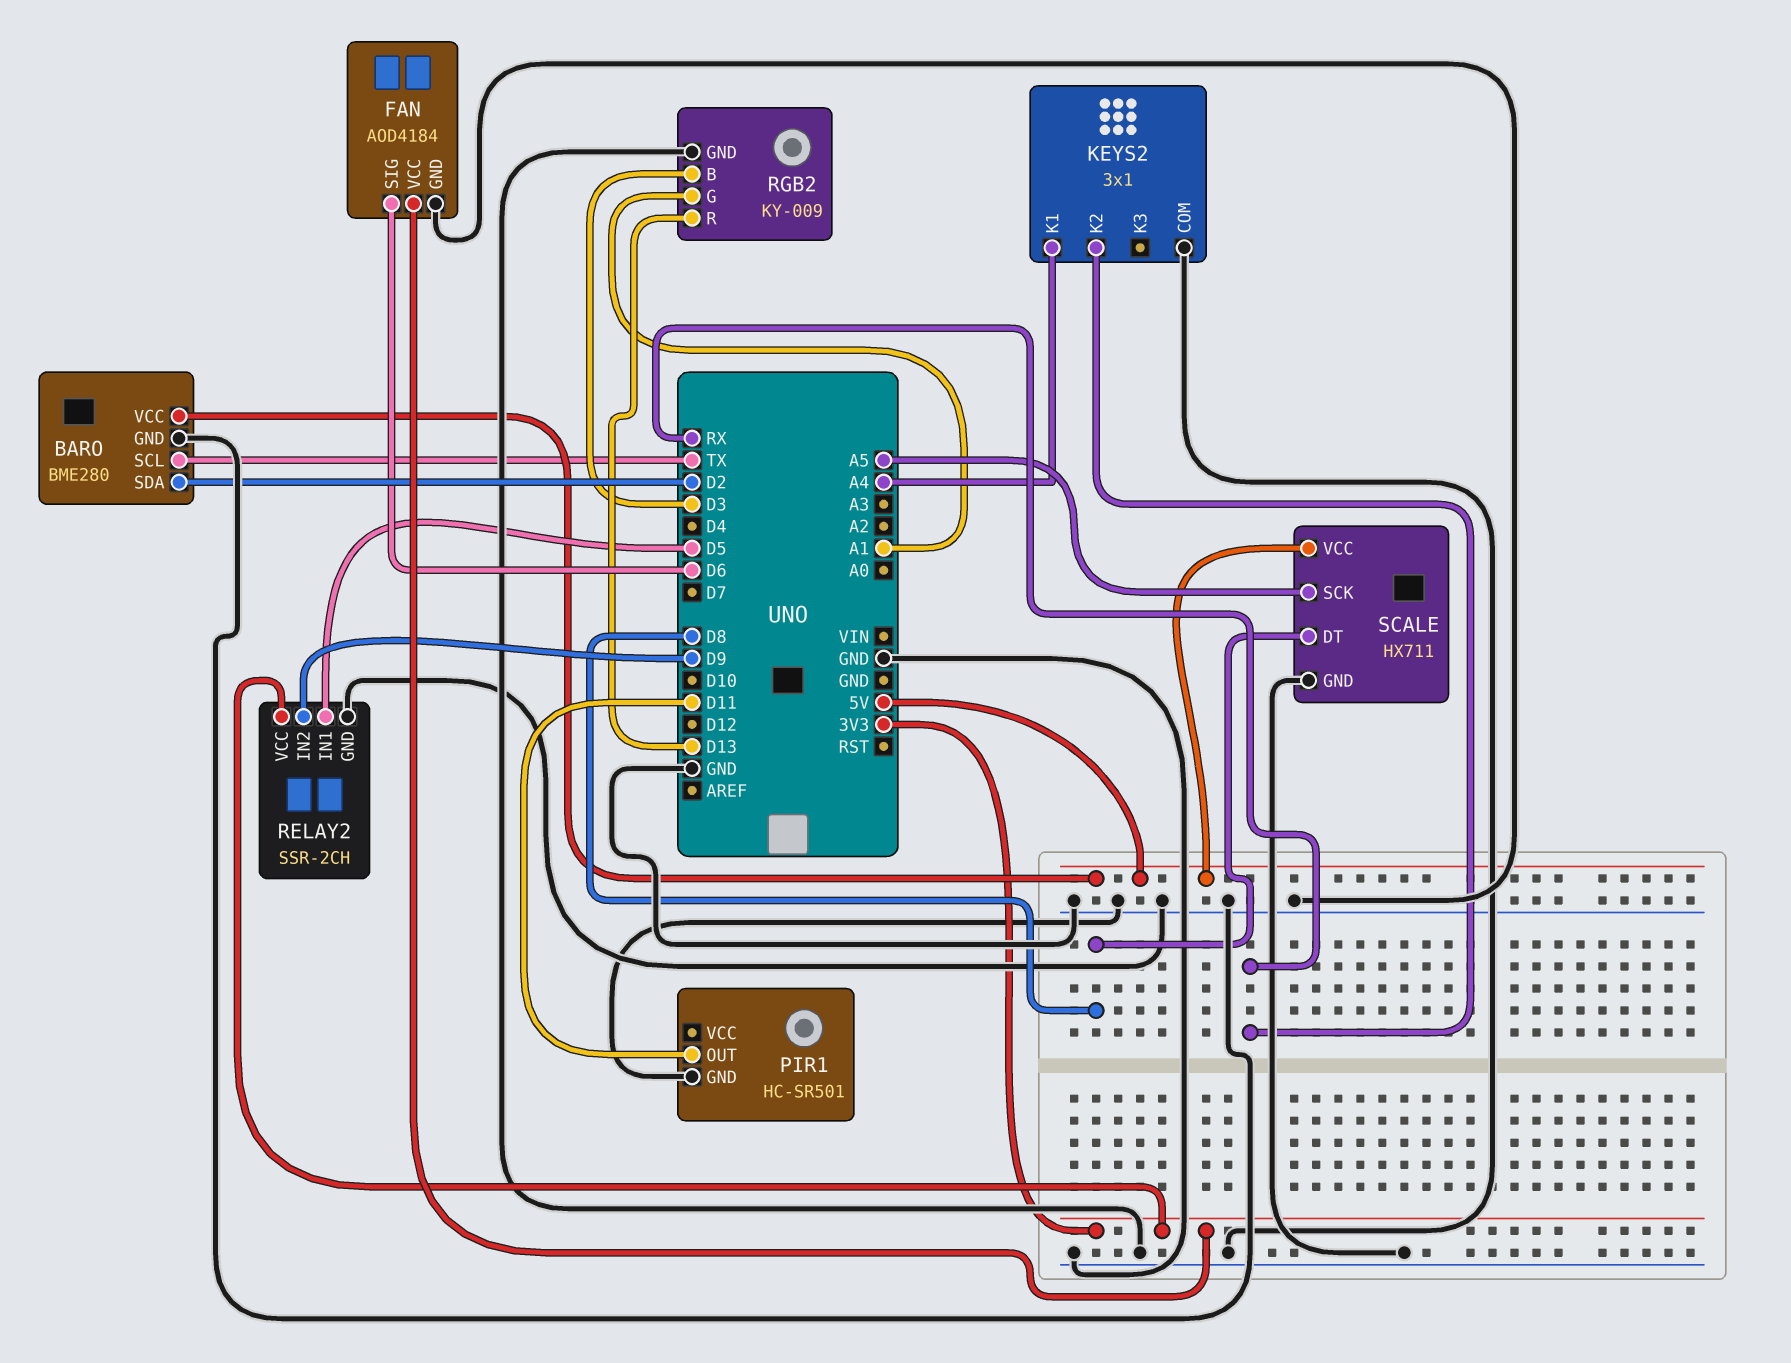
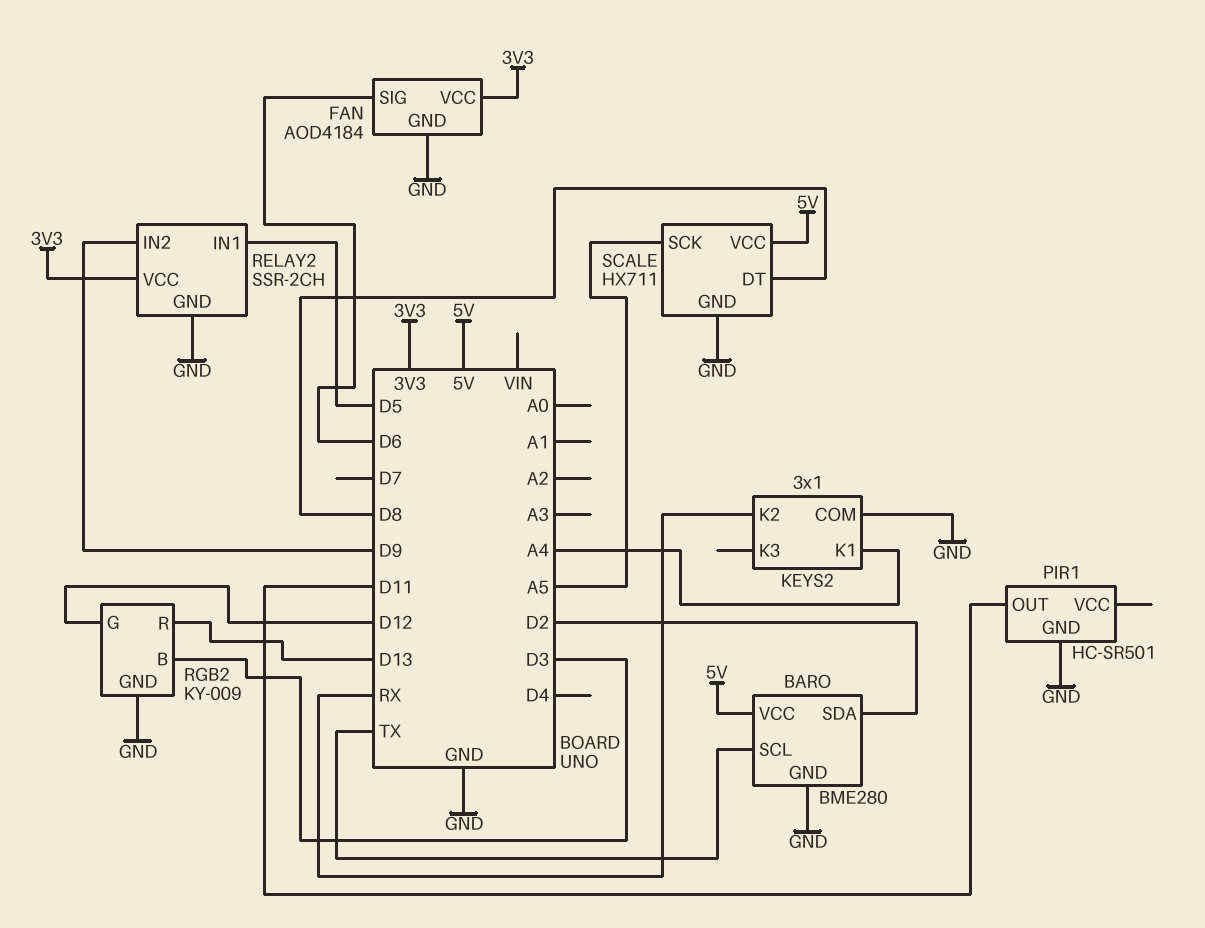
RGB2 pin G: A1 -> D12

